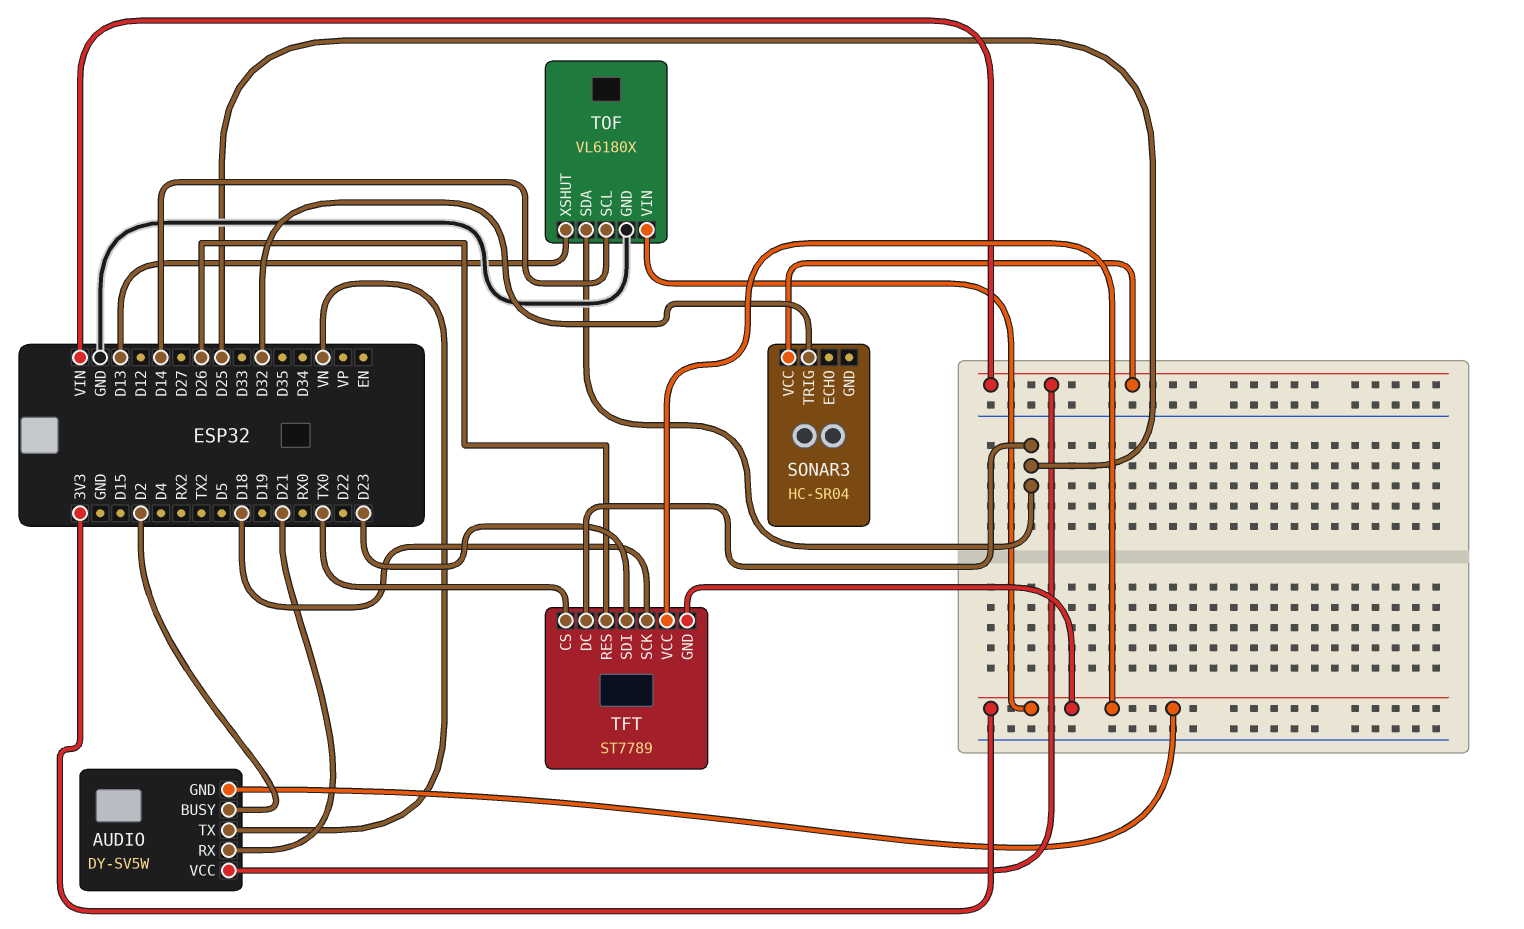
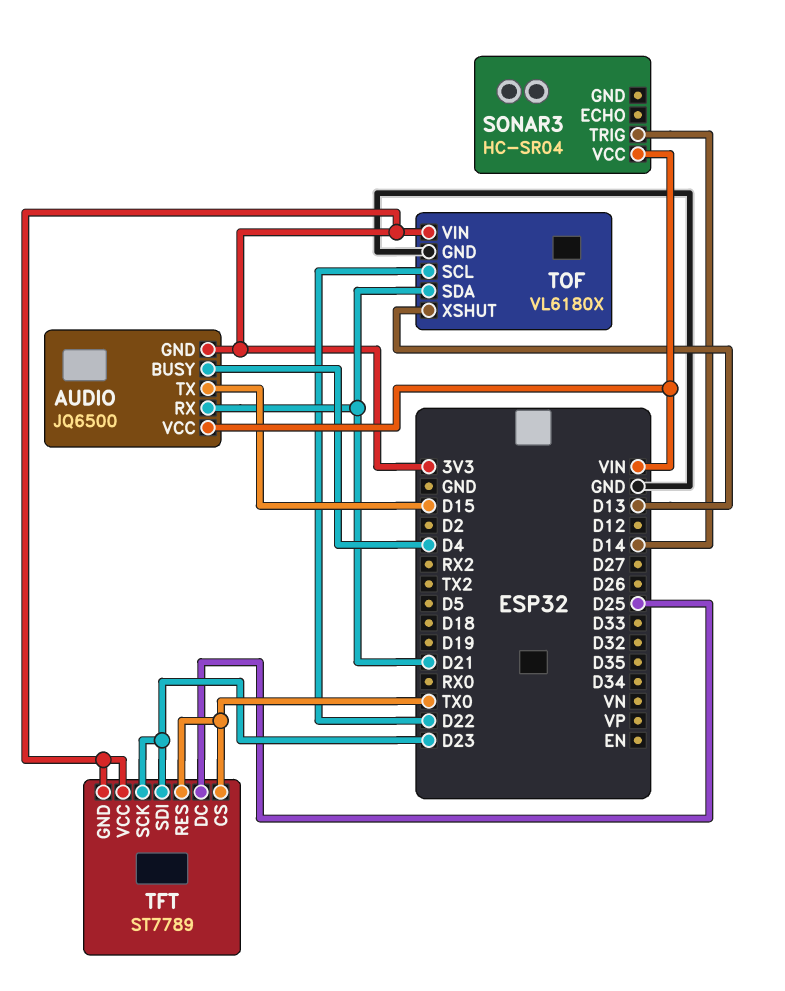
AUDIO: DY-SV5W -> JQ6500
AUDIO pin BUSY: D2 -> D4
AUDIO pin TX: VN -> D15
SONAR3 pin TRIG: D32 -> D14
TFT pin RES: D26 -> TX0
TFT pin SCK: D18 -> D23
TOF pin SCL: D14 -> D22
TOF pin SDA: D25 -> D21

